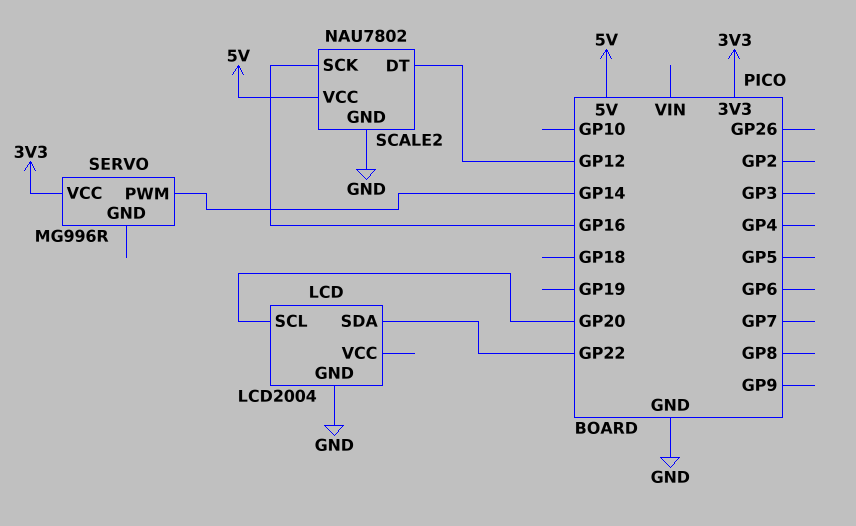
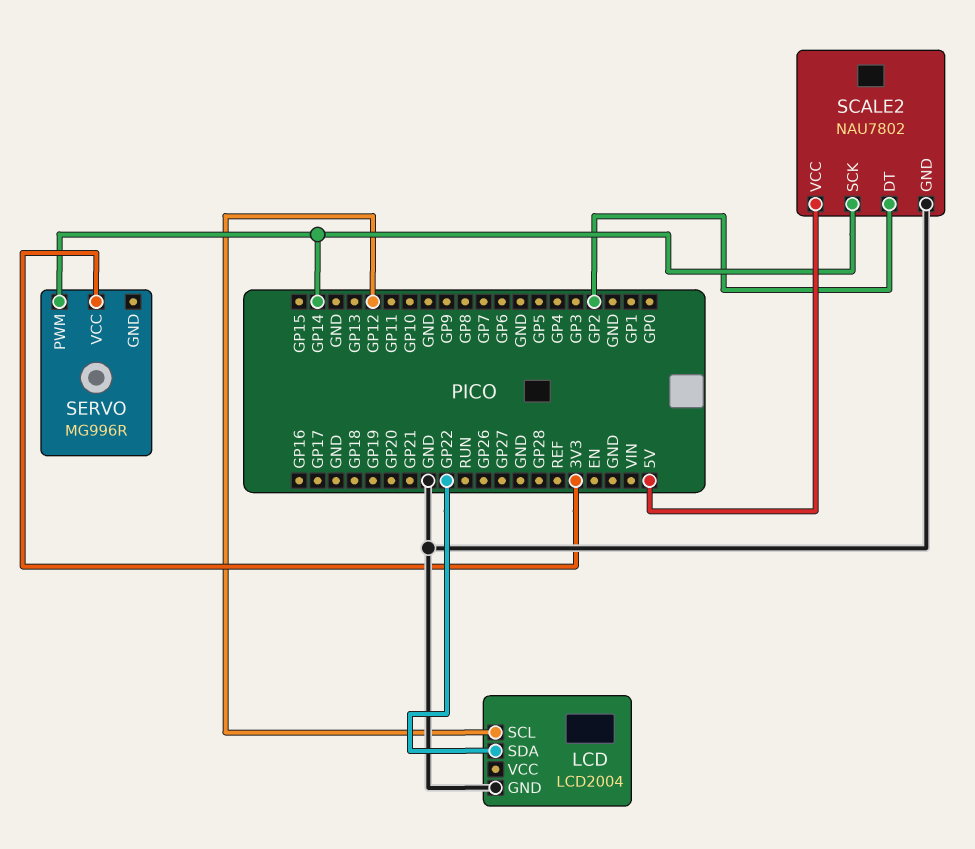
LCD pin SCL: GP20 -> GP12
SCALE2 pin DT: GP12 -> GP2
SCALE2 pin SCK: GP16 -> GP14

